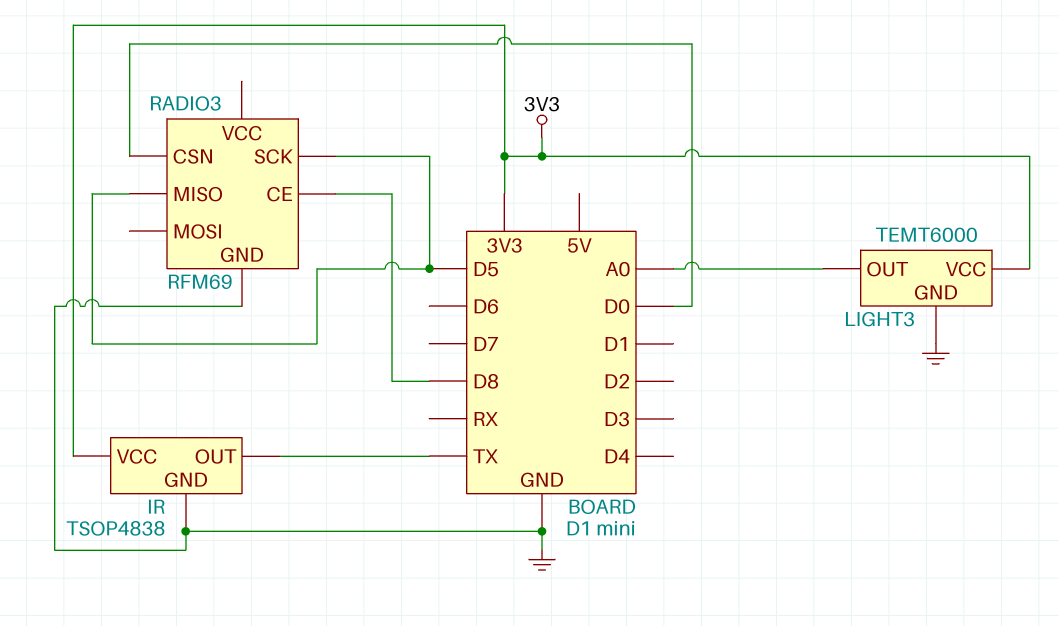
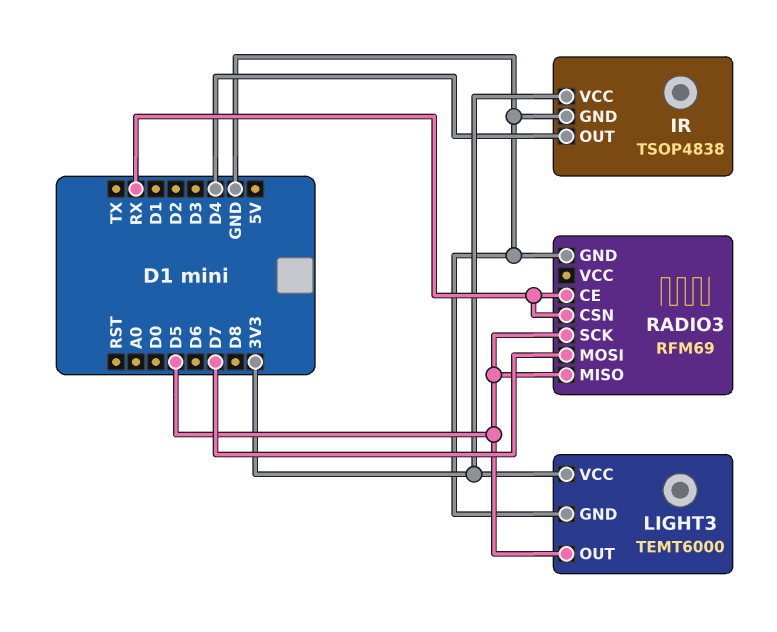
IR pin OUT: TX -> D4
LIGHT3 pin OUT: A0 -> D5
RADIO3 pin CE: D8 -> RX
RADIO3 pin CSN: D0 -> RX
RADIO3 pin MOSI: none -> D7

